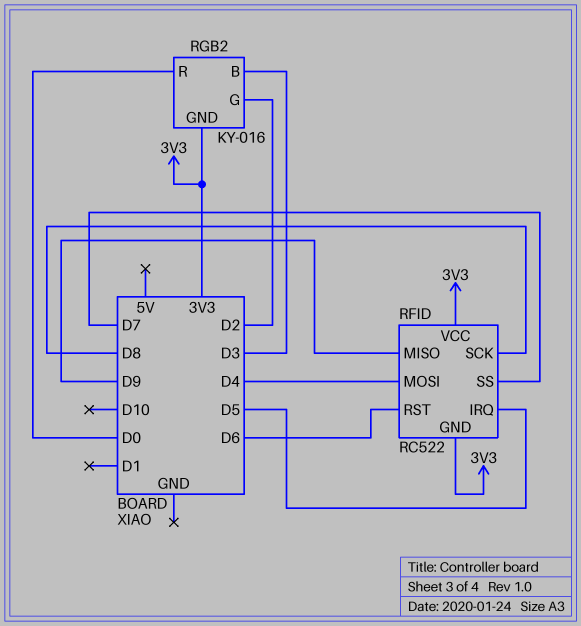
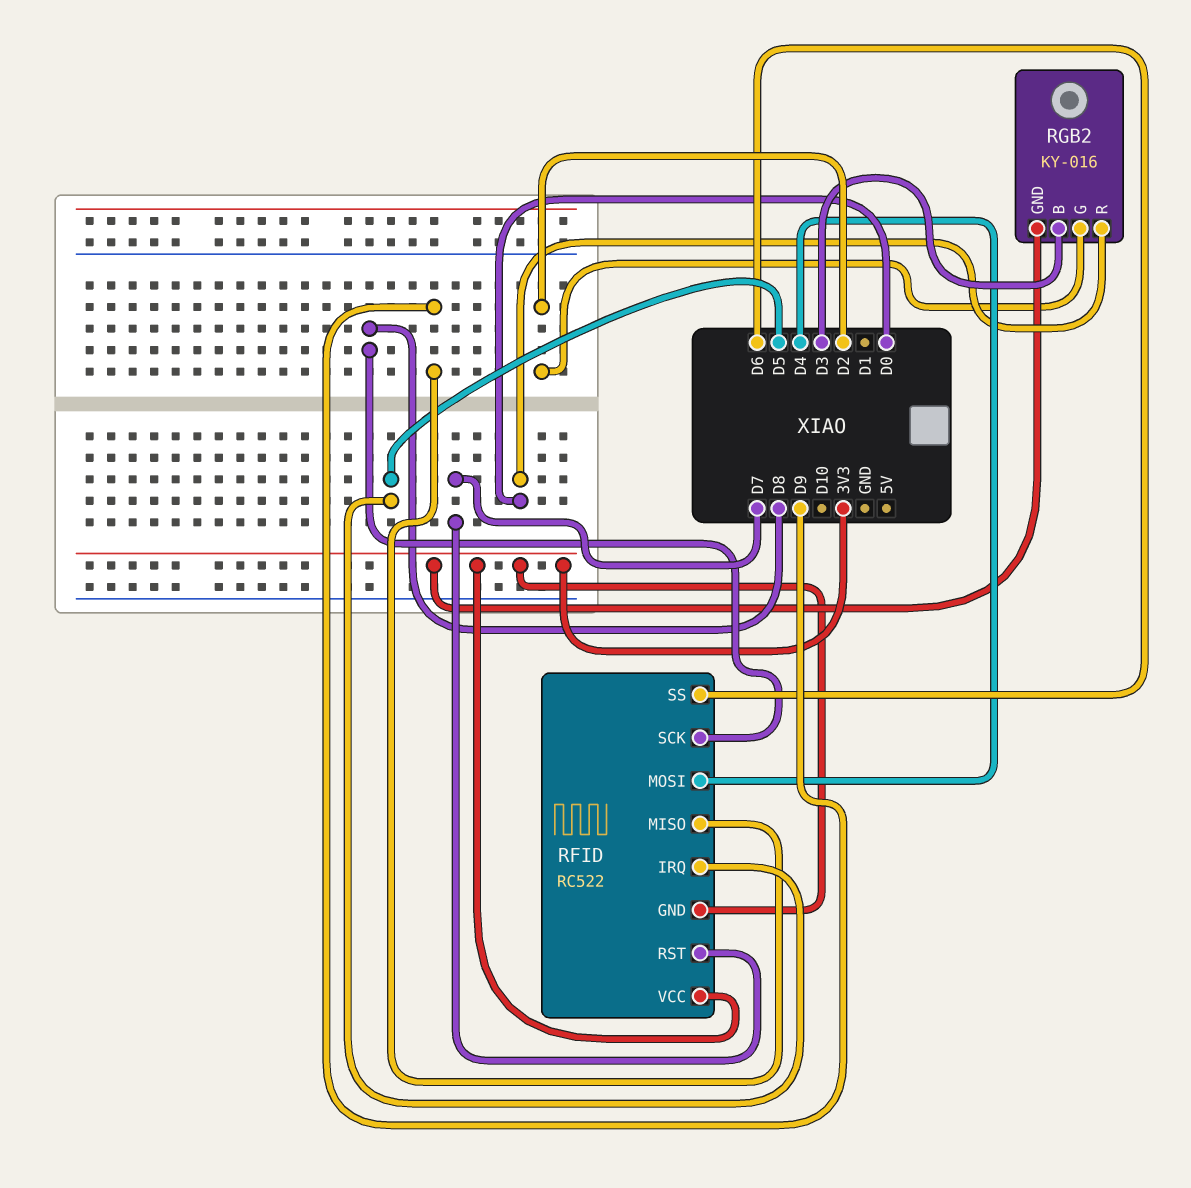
RFID pin RST: D6 -> D7
RFID pin SS: D7 -> D6

